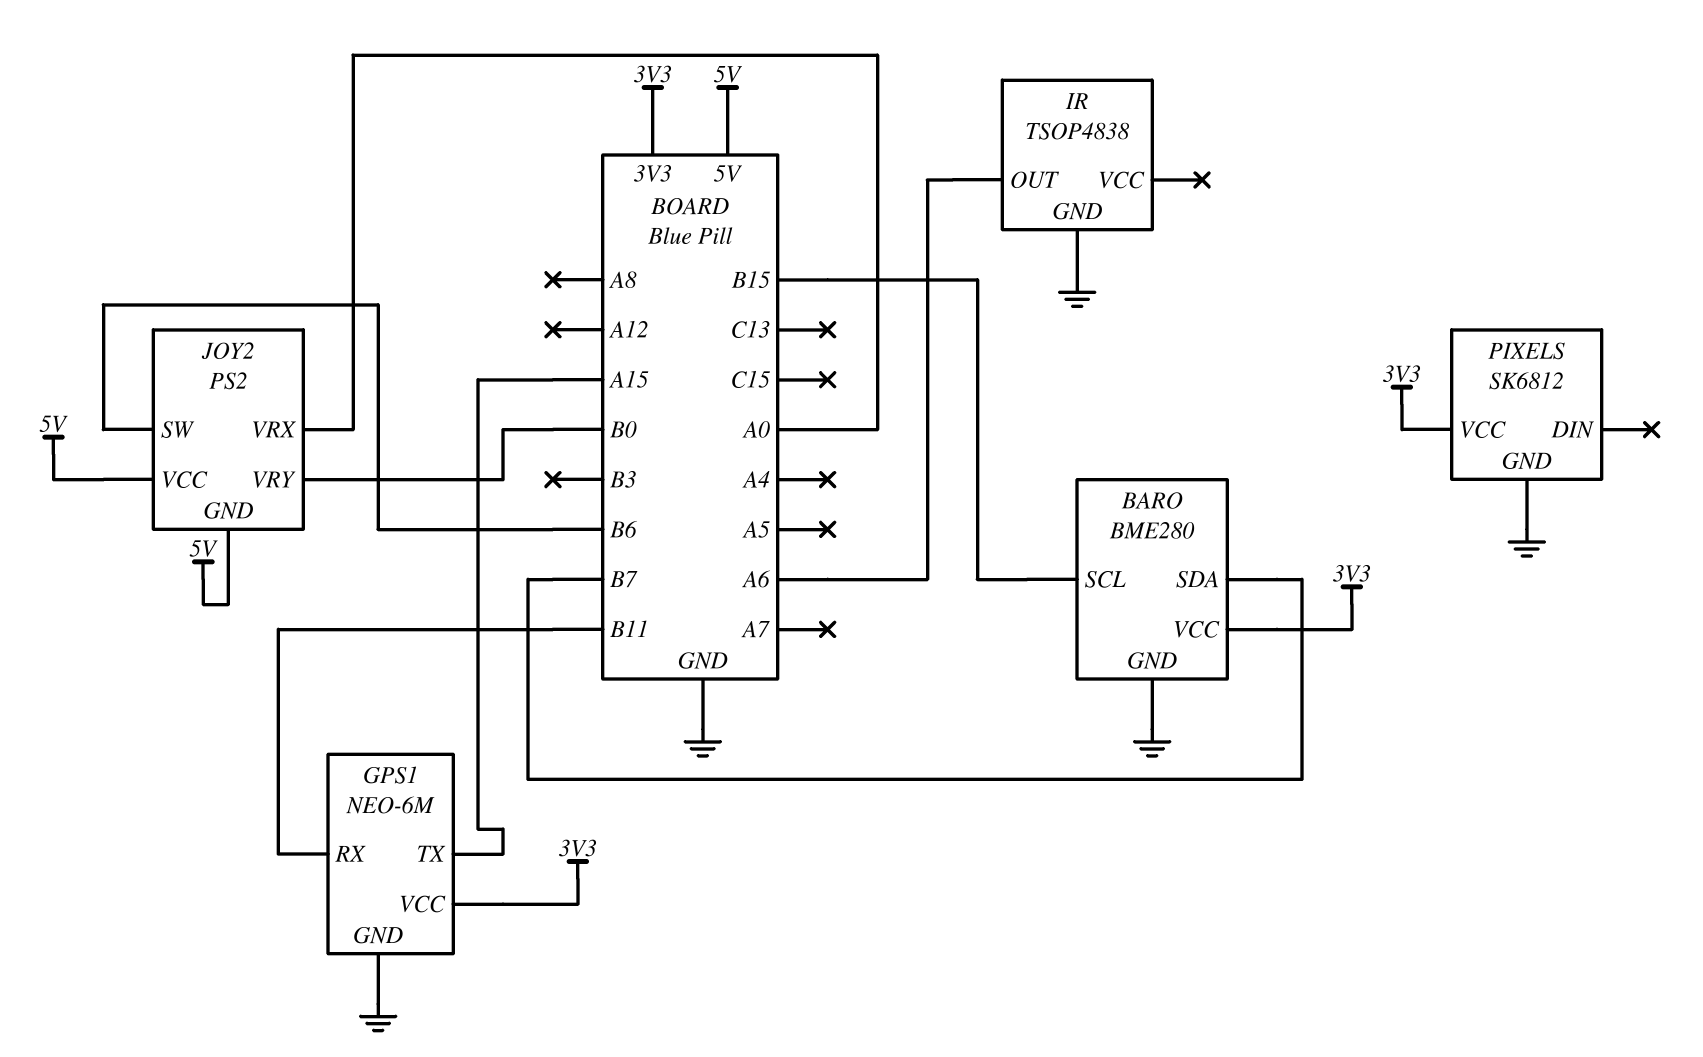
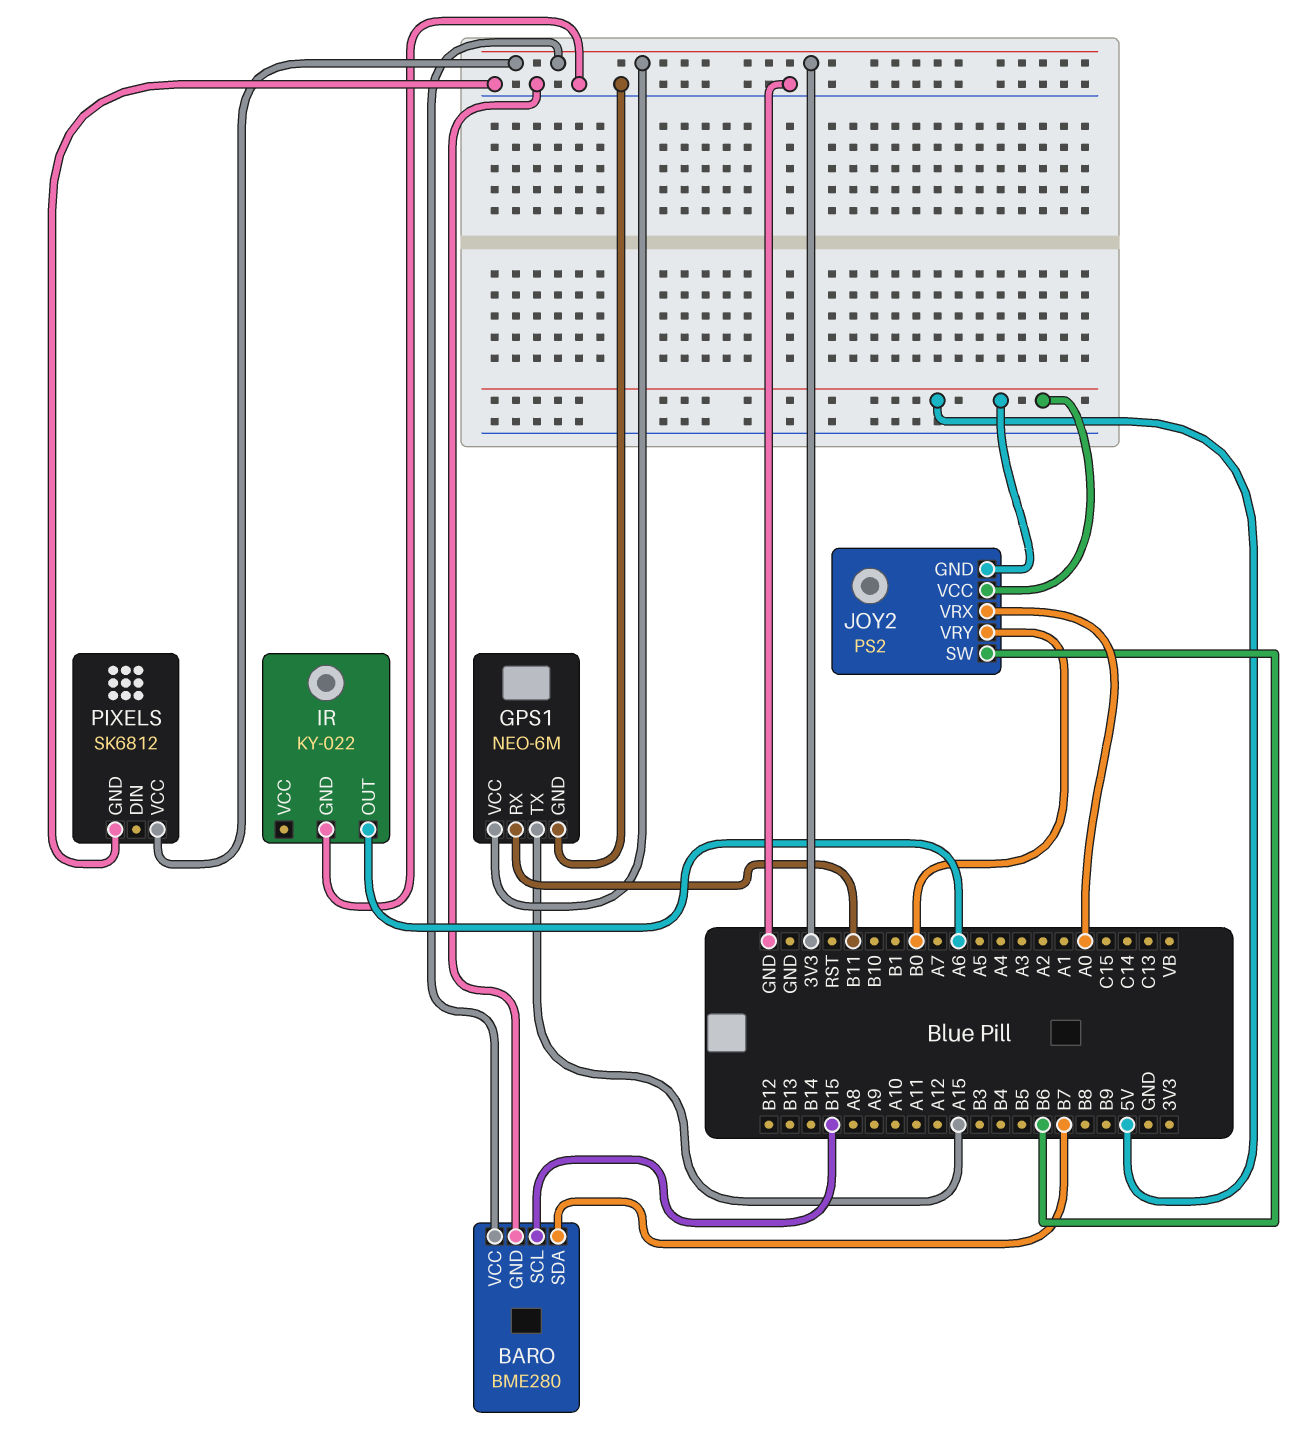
IR: TSOP4838 -> KY-022

